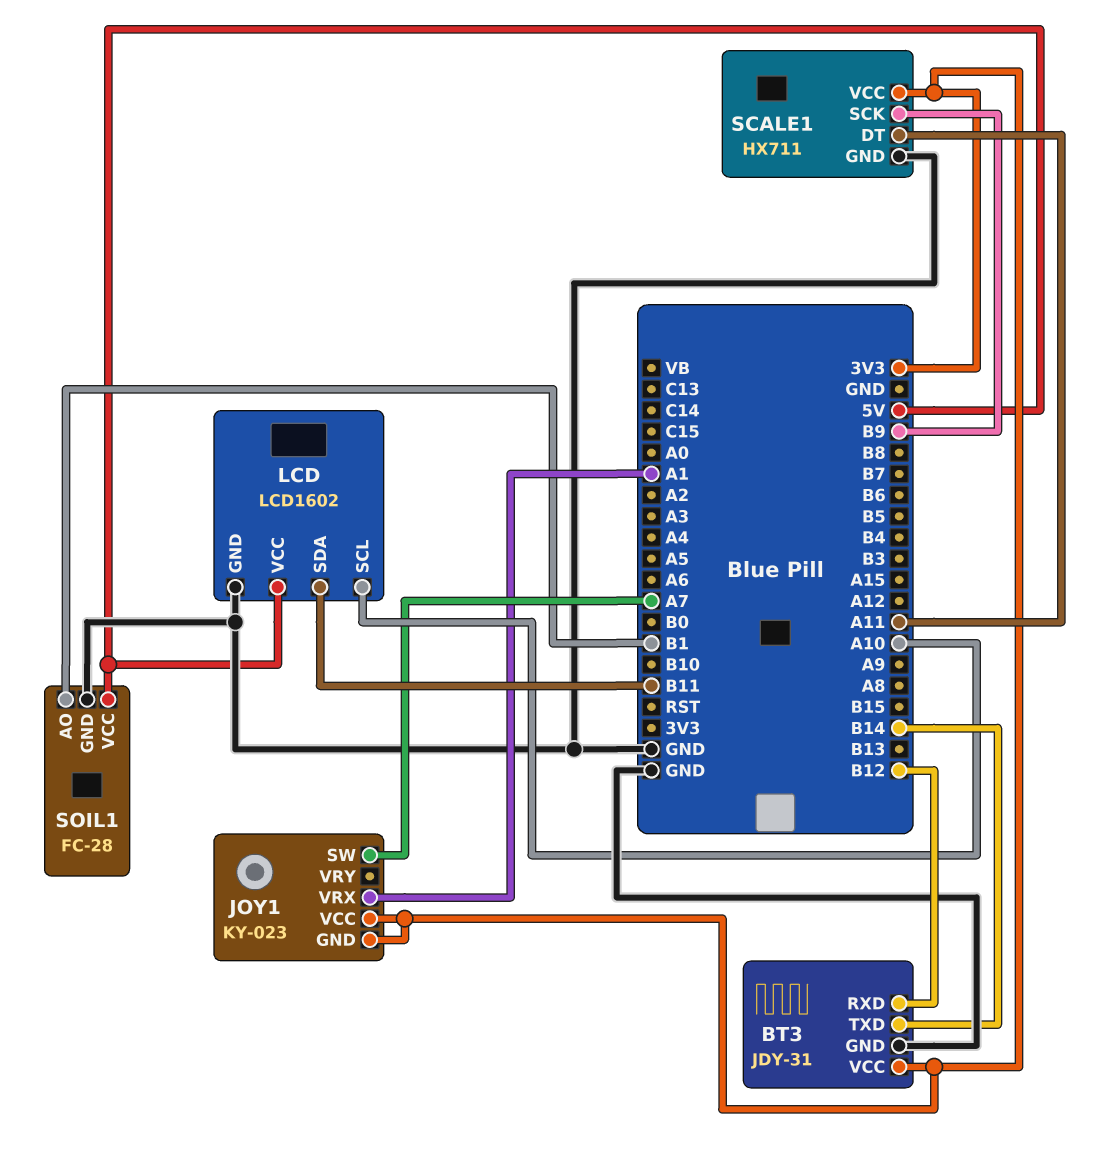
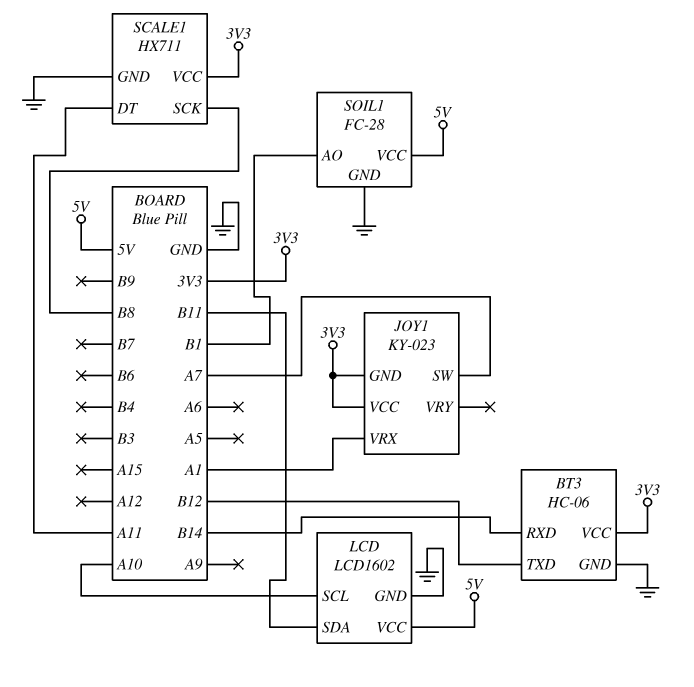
BT3: JDY-31 -> HC-06
BT3 pin RXD: B12 -> B14
BT3 pin TXD: B14 -> B12
SCALE1 pin SCK: B9 -> B8

